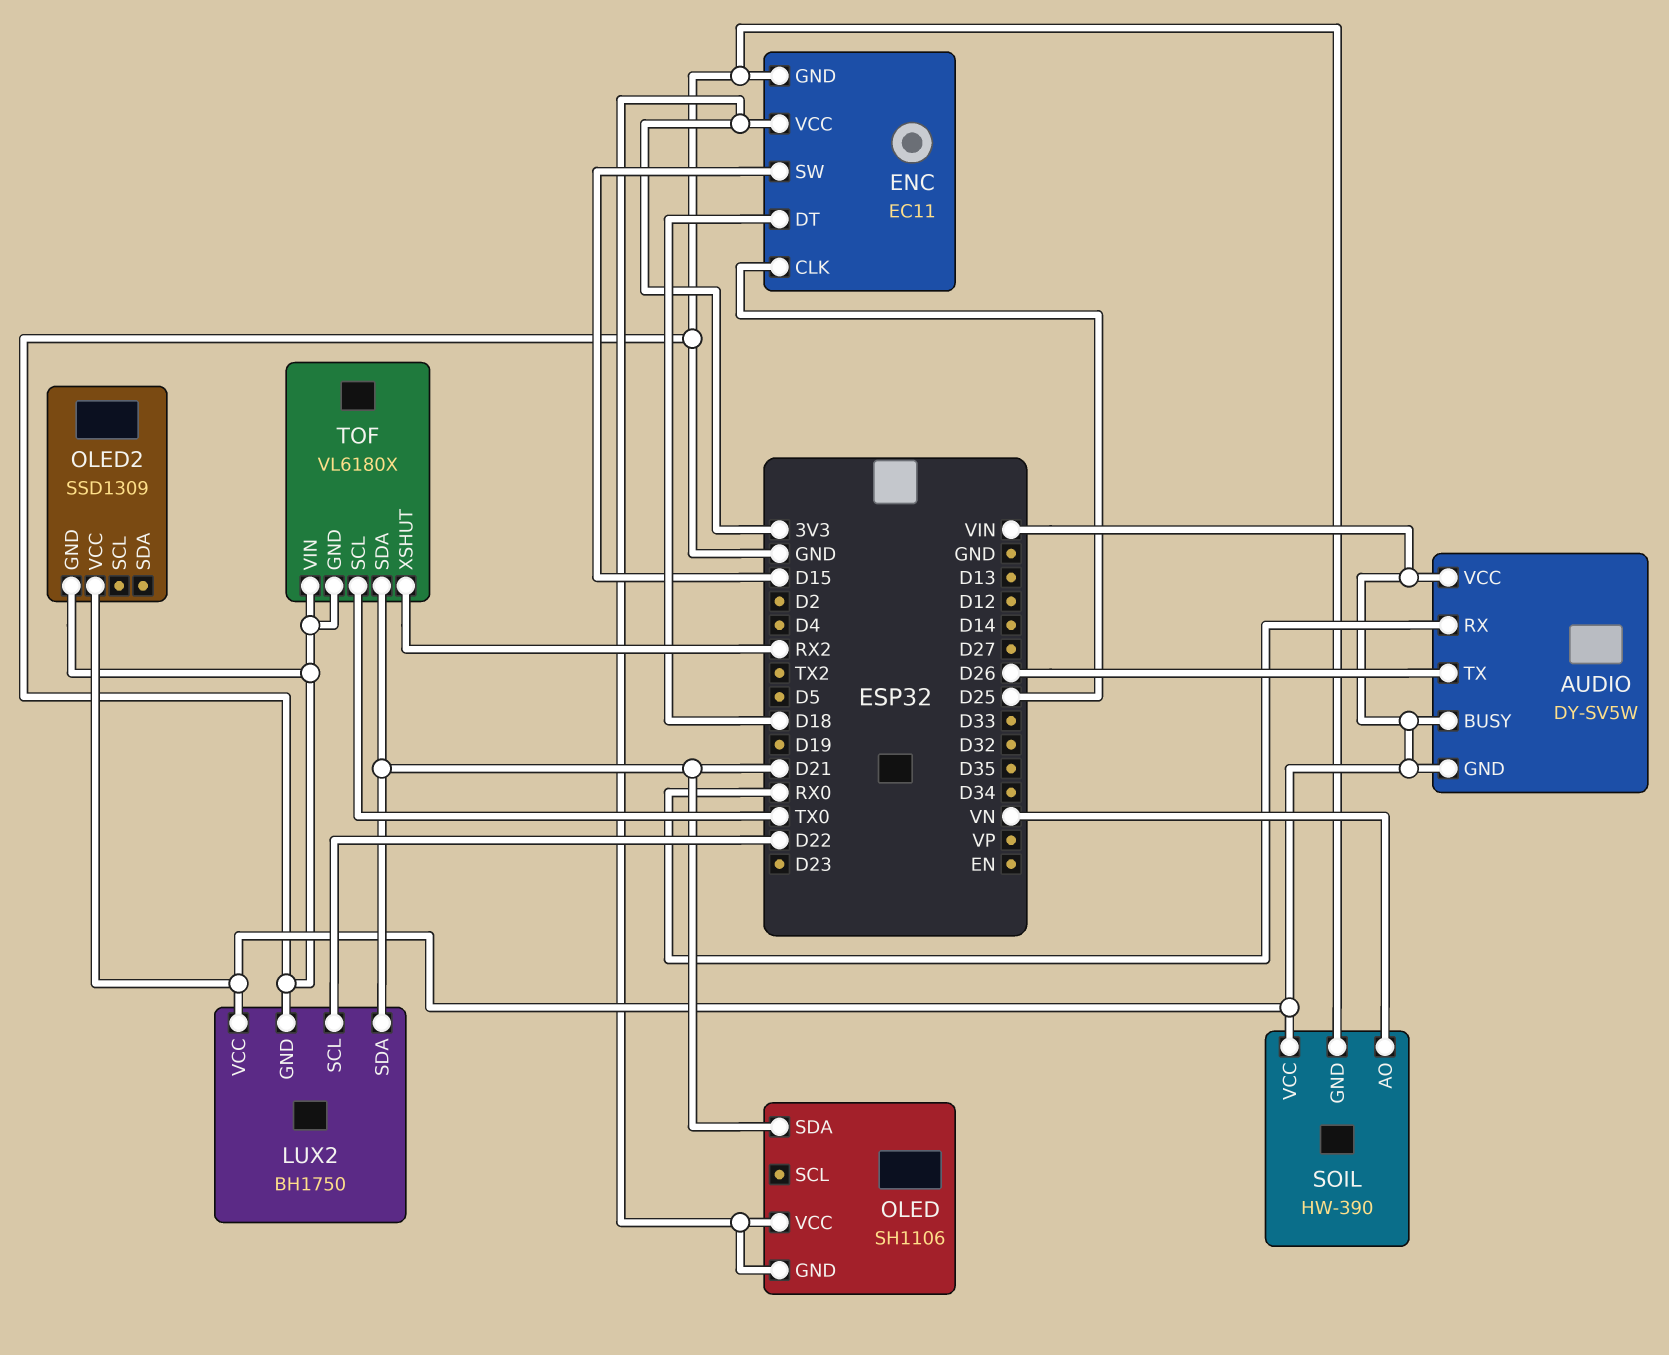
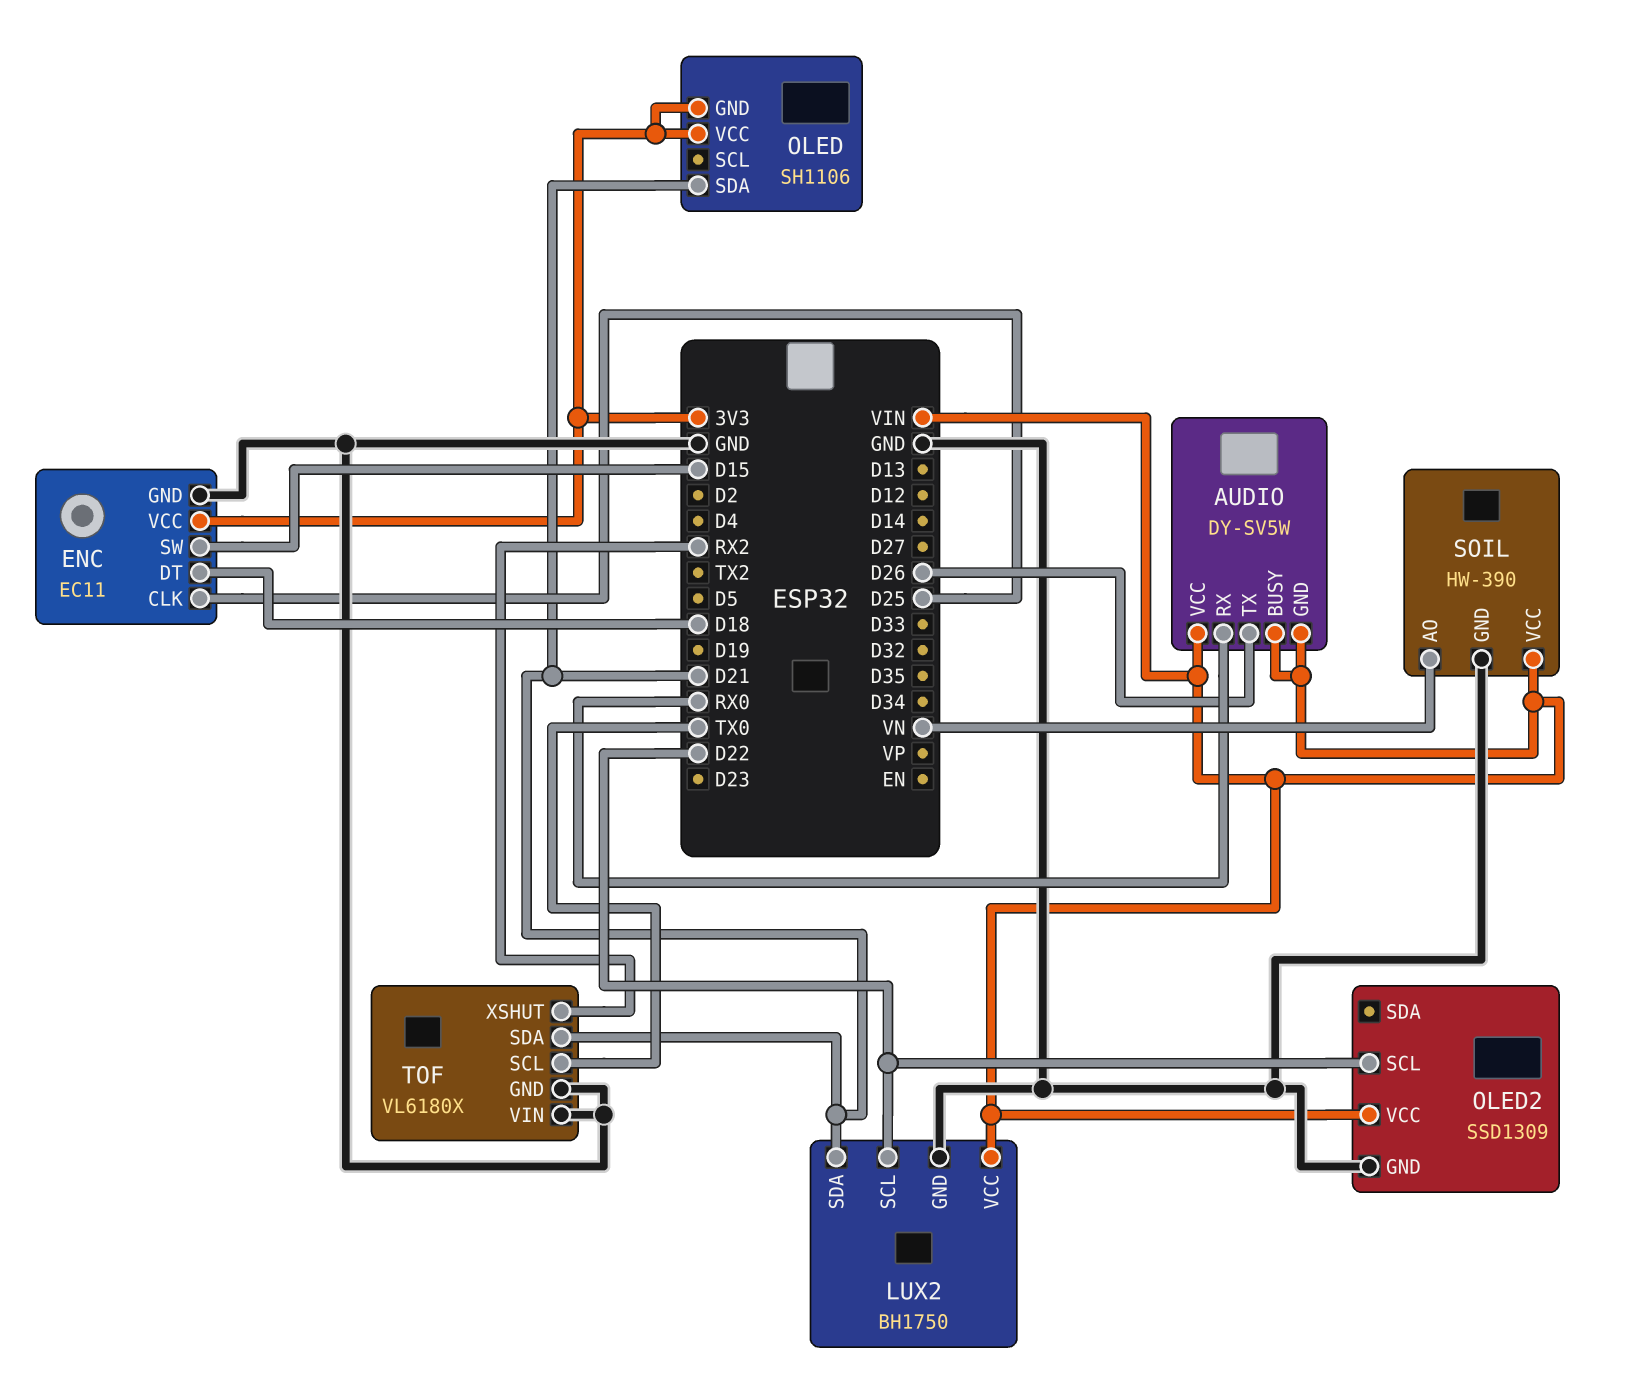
OLED2 pin SCL: none -> D22

